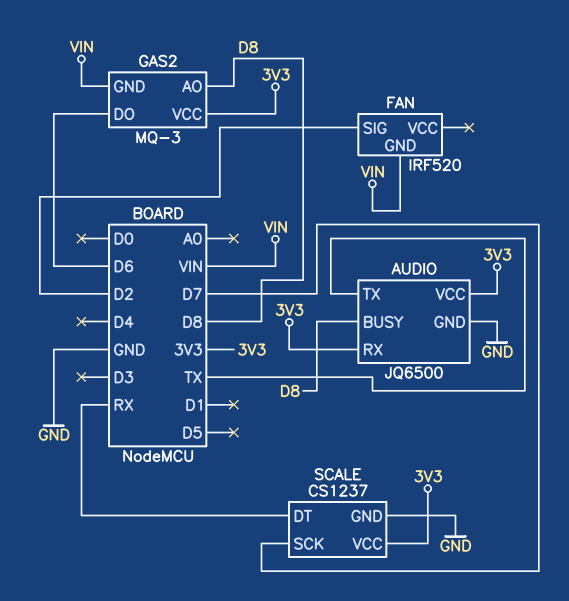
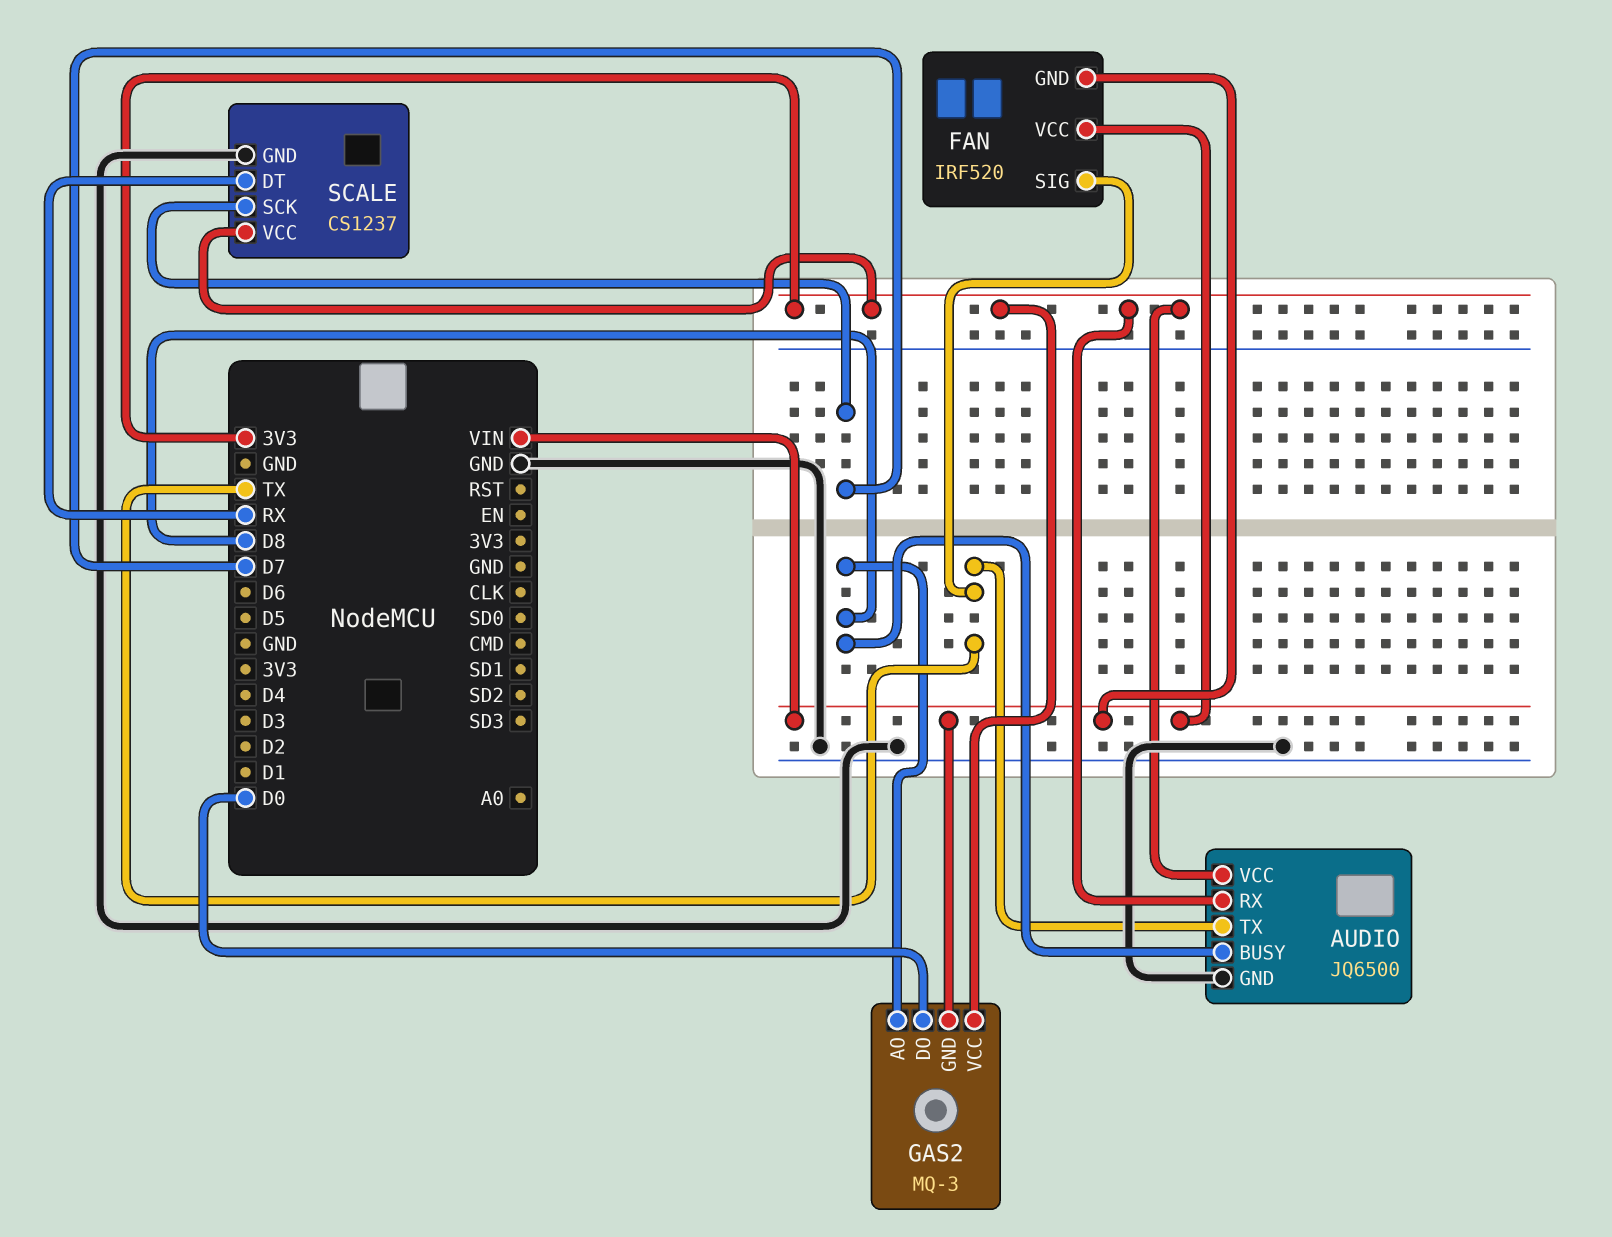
FAN pin SIG: D2 -> TX
FAN pin VCC: none -> VIN
GAS2 pin DO: D6 -> D0

